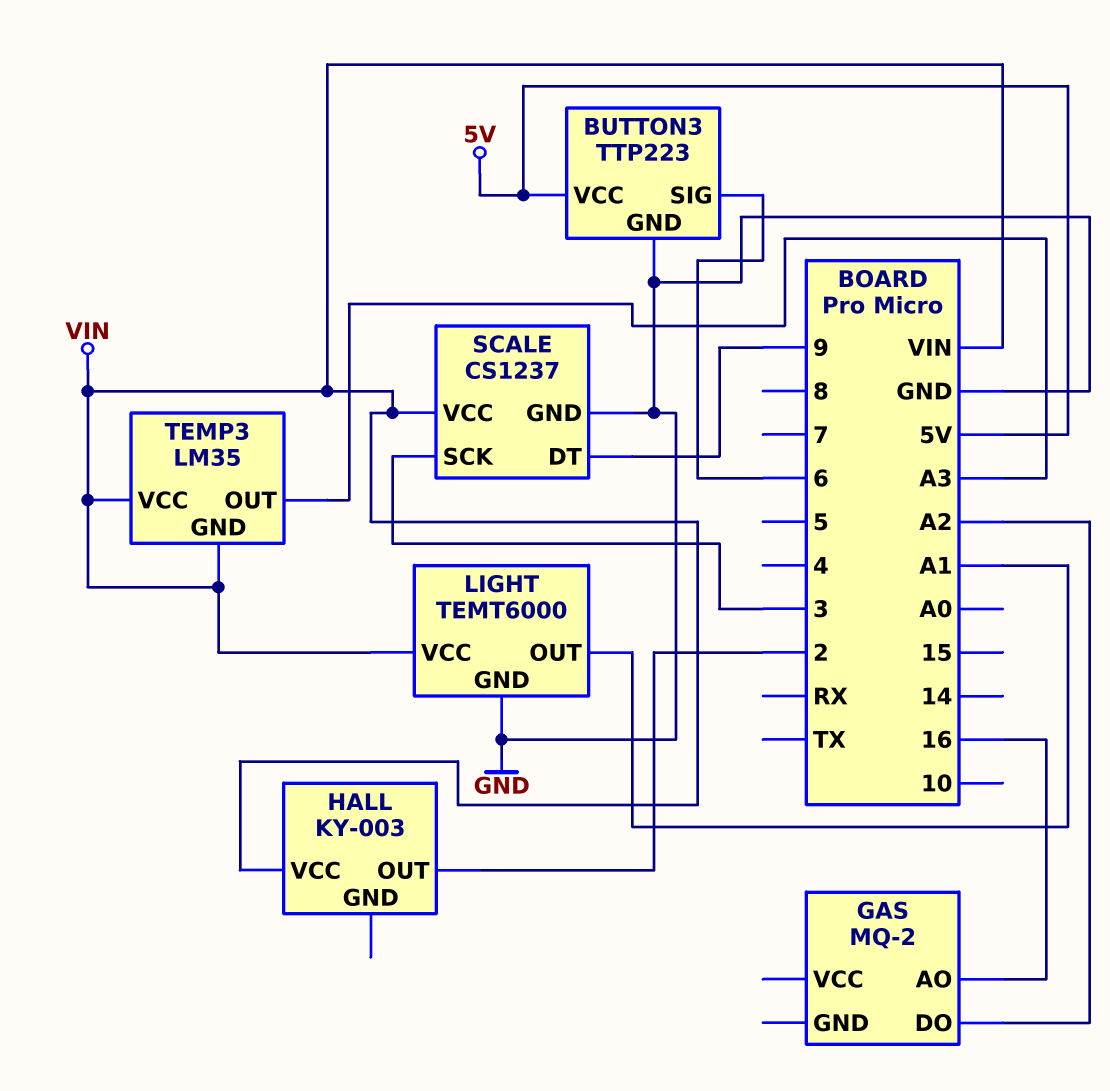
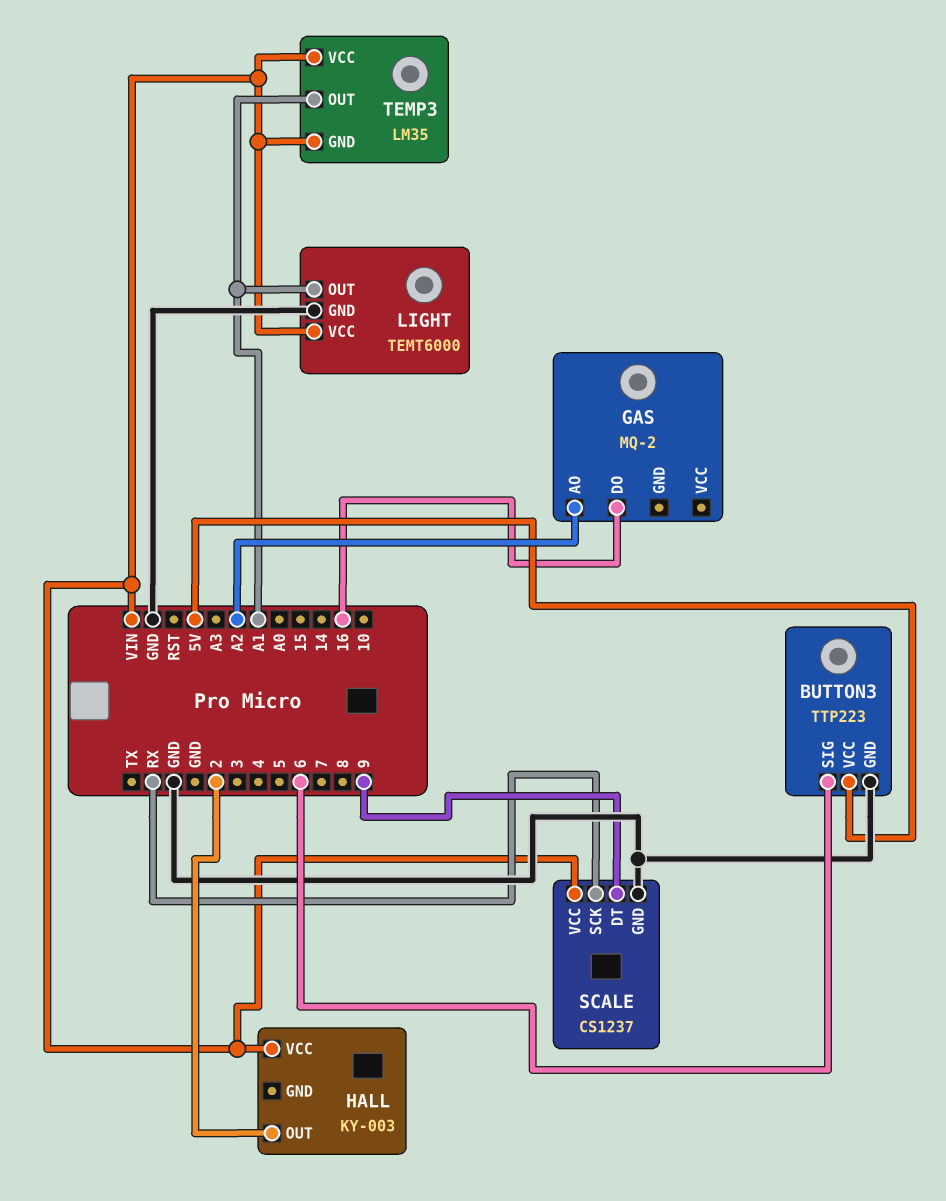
GAS pin AO: 16 -> A2
GAS pin DO: A2 -> 16
SCALE pin SCK: 3 -> RX
TEMP3 pin OUT: A3 -> A1

